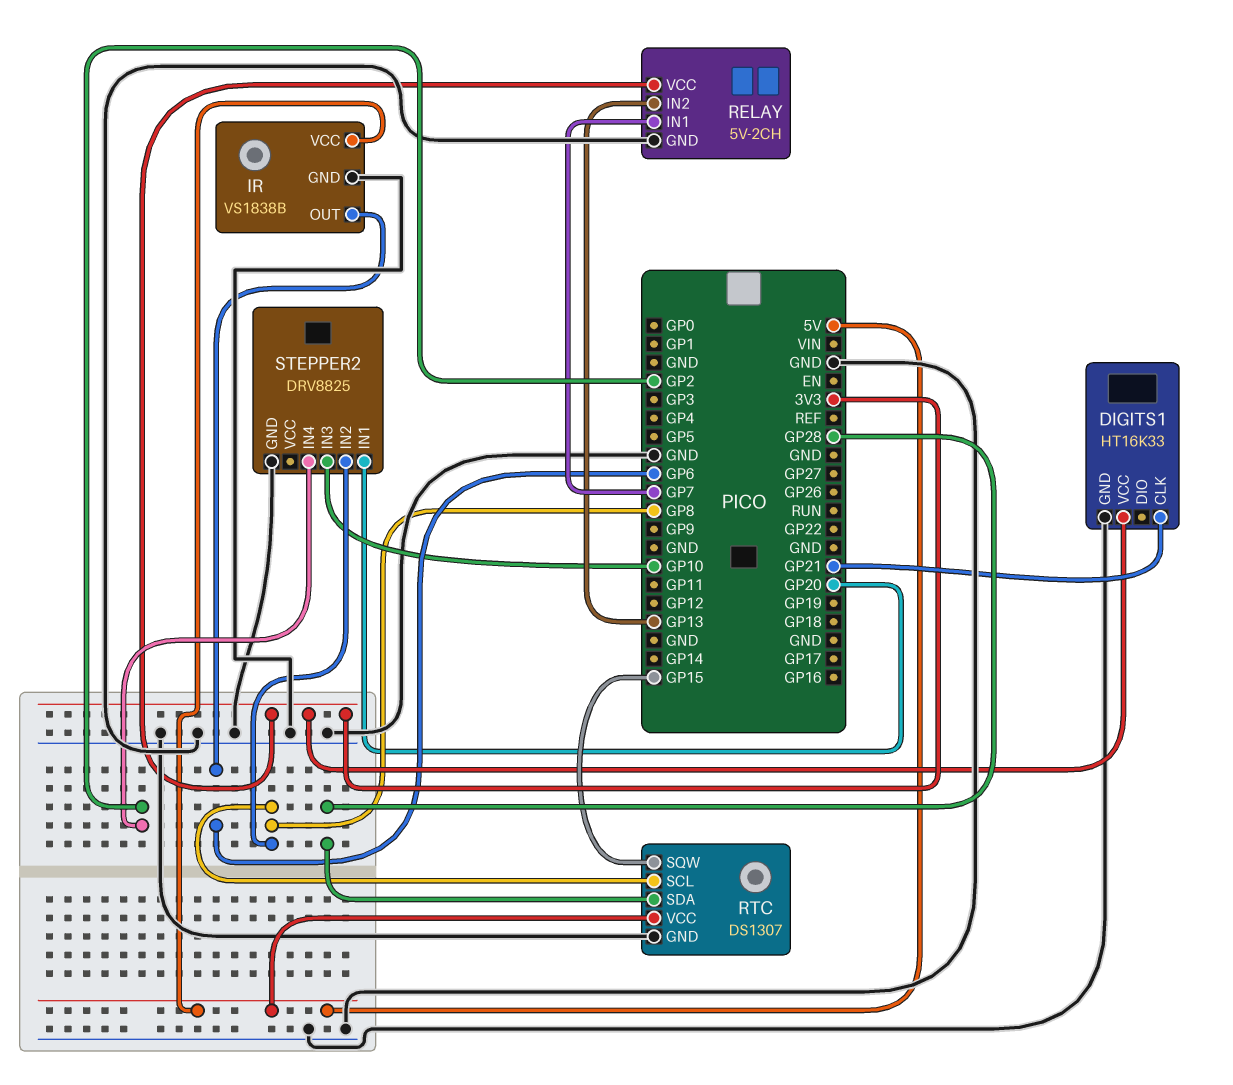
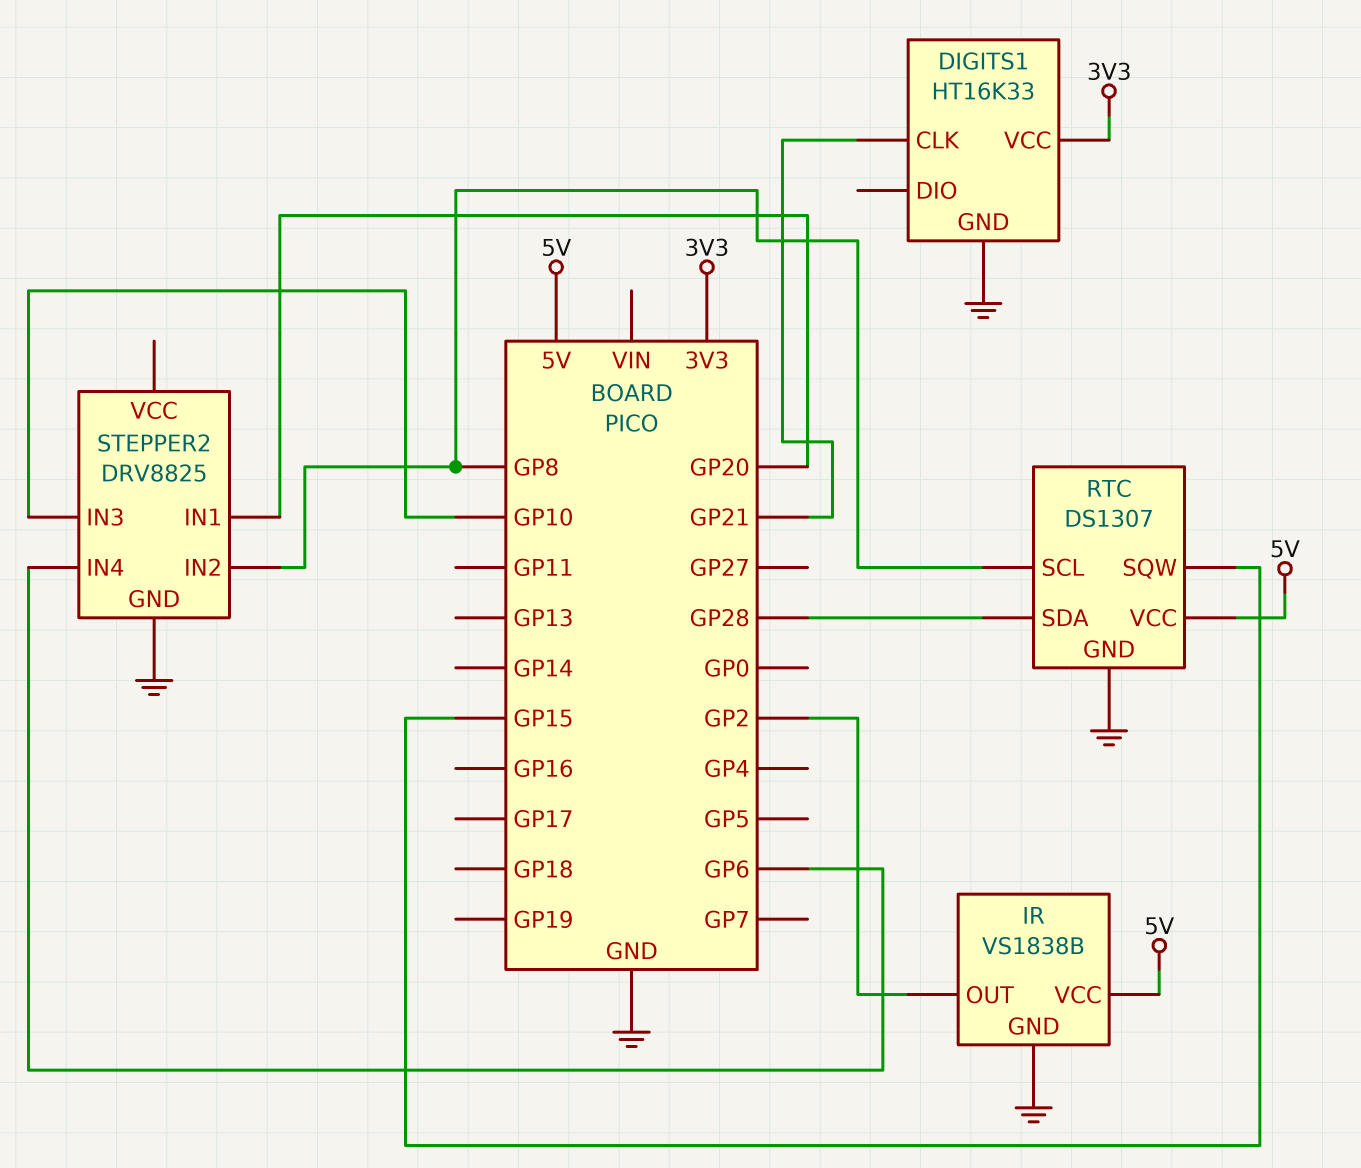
IR pin OUT: GP6 -> GP2
RELAY: 5V-2CH -> none
RELAY pin GND: GND -> none
RELAY pin IN1: GP7 -> none
RELAY pin IN2: GP13 -> none
RELAY pin VCC: 3V3 -> none
STEPPER2 pin IN4: GP2 -> GP6

